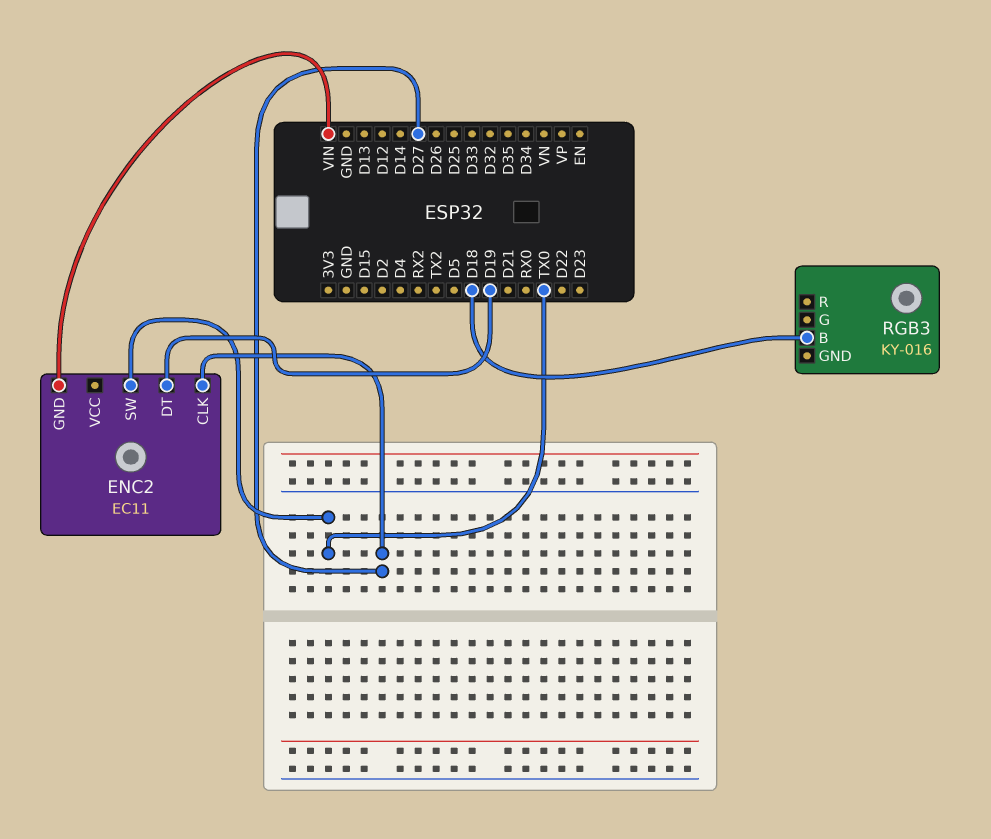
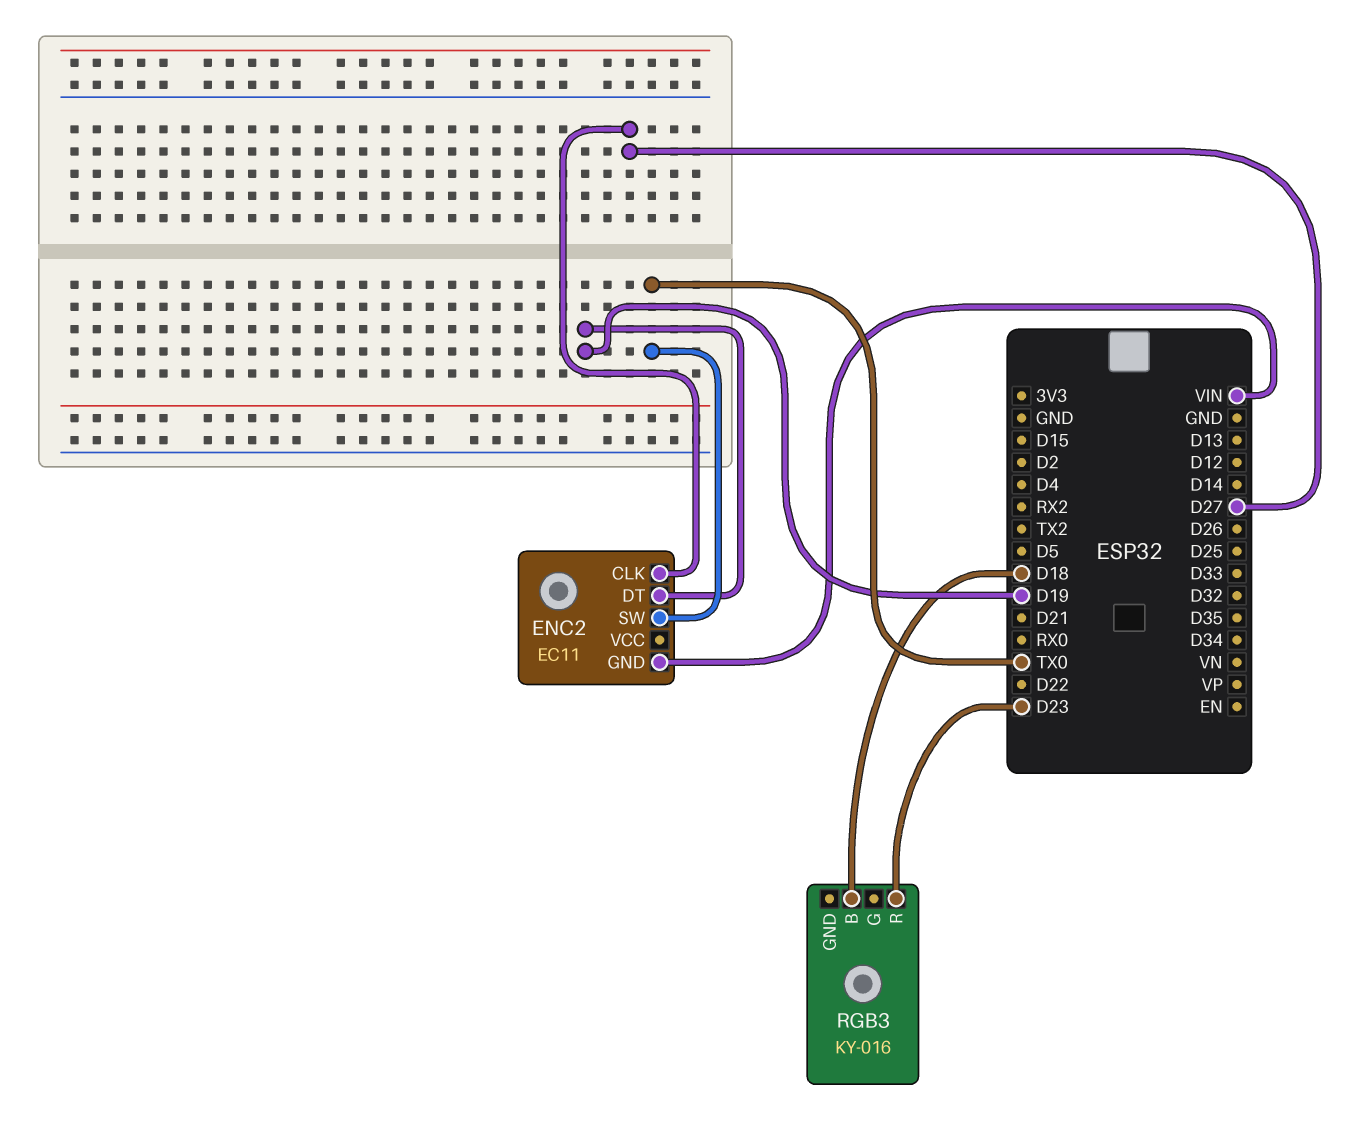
RGB3 pin R: none -> D23

